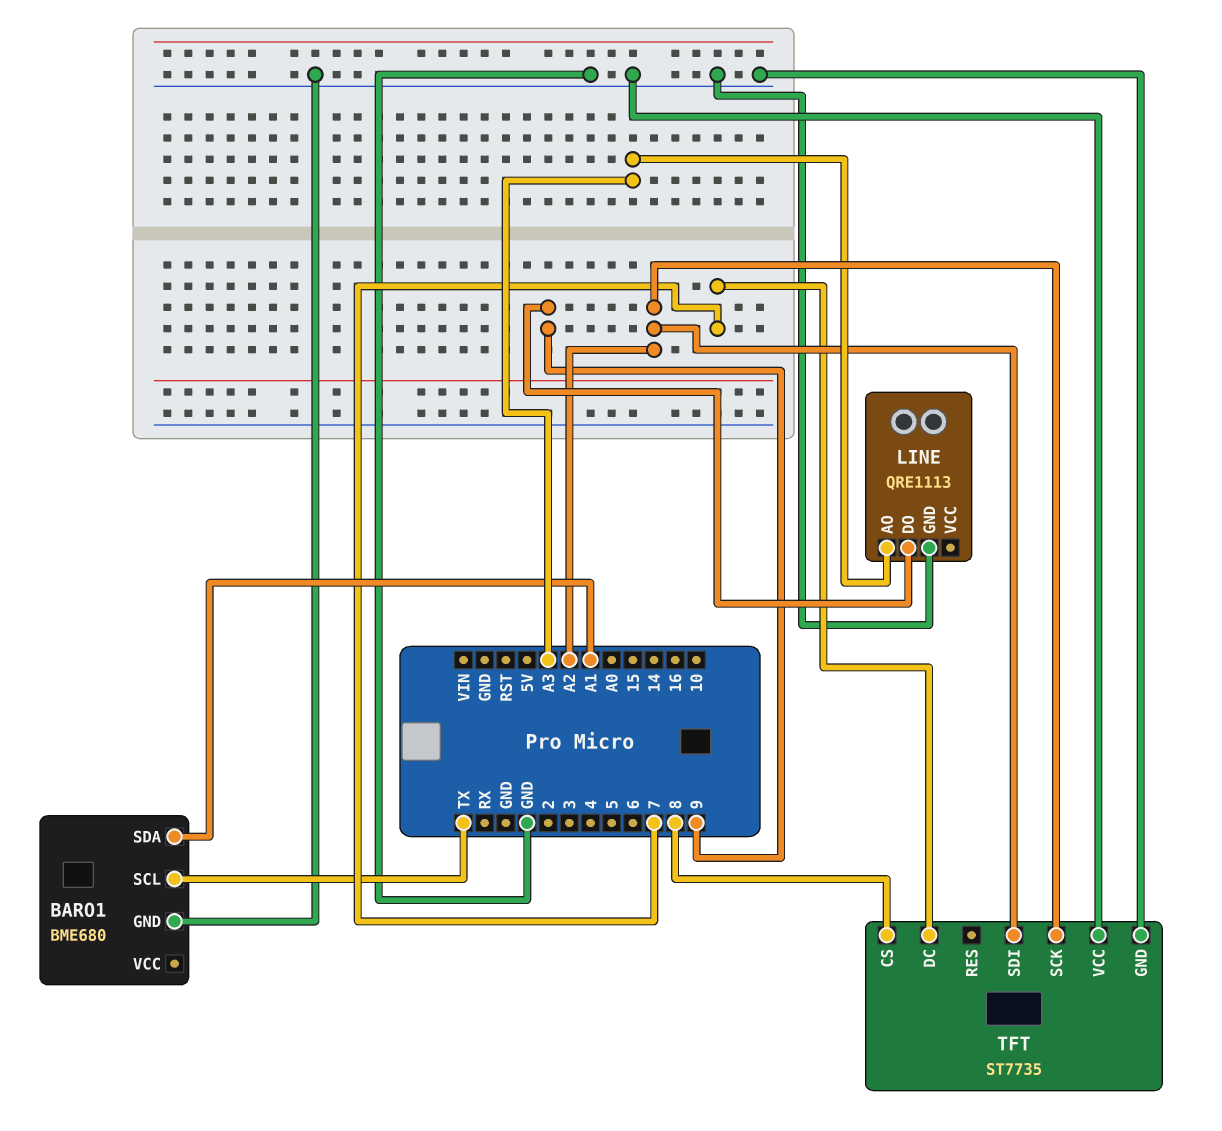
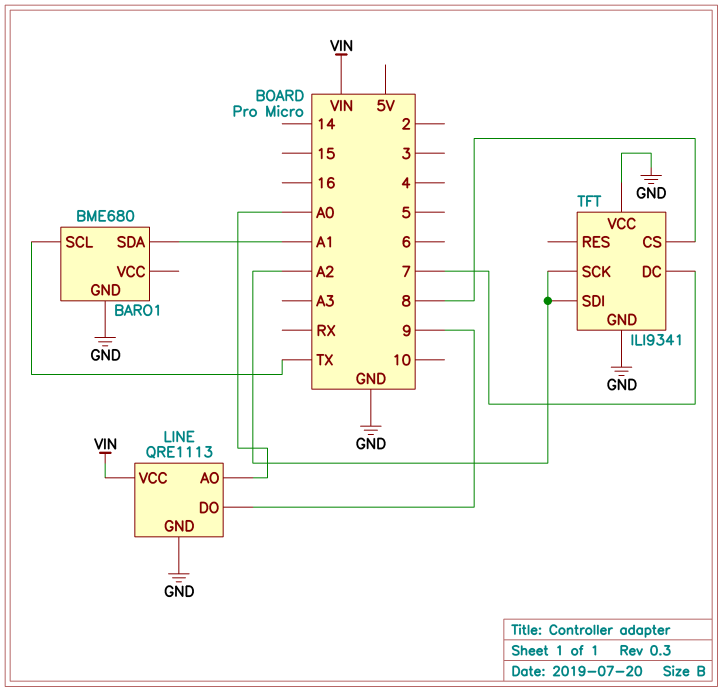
LINE pin AO: A3 -> A0
LINE pin VCC: none -> VIN
TFT: ST7735 -> ILI9341

